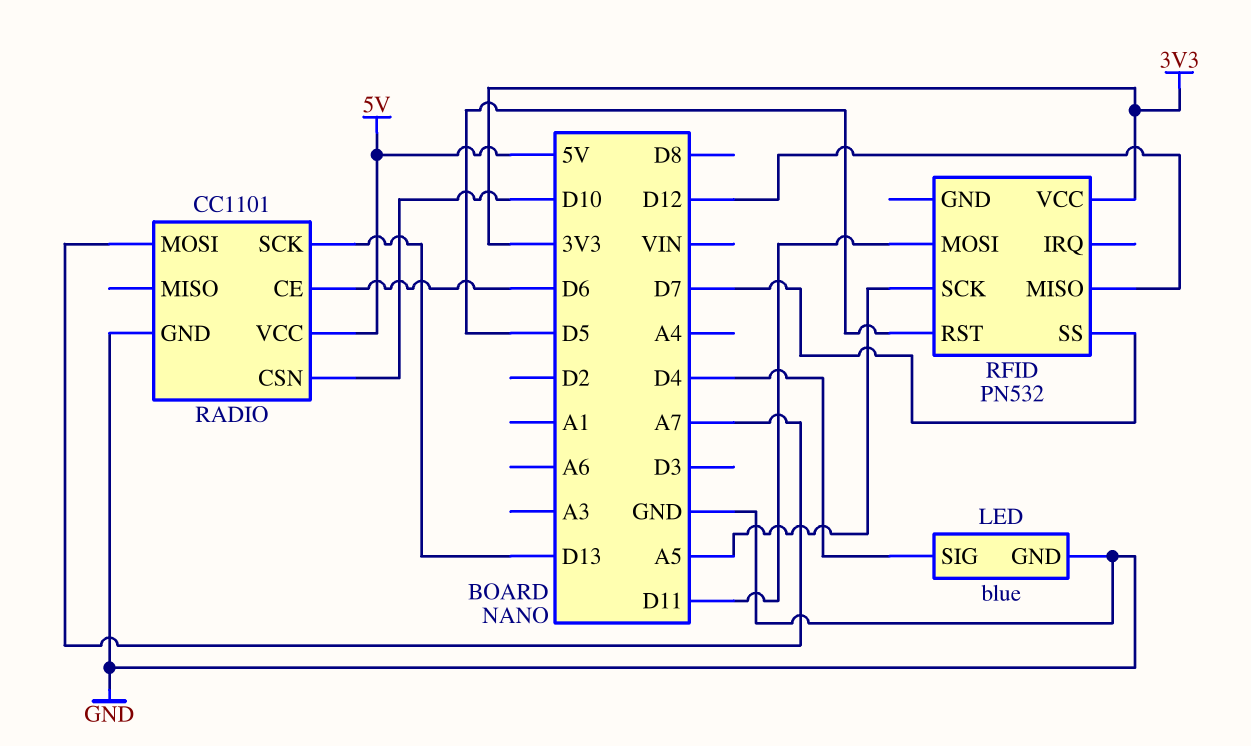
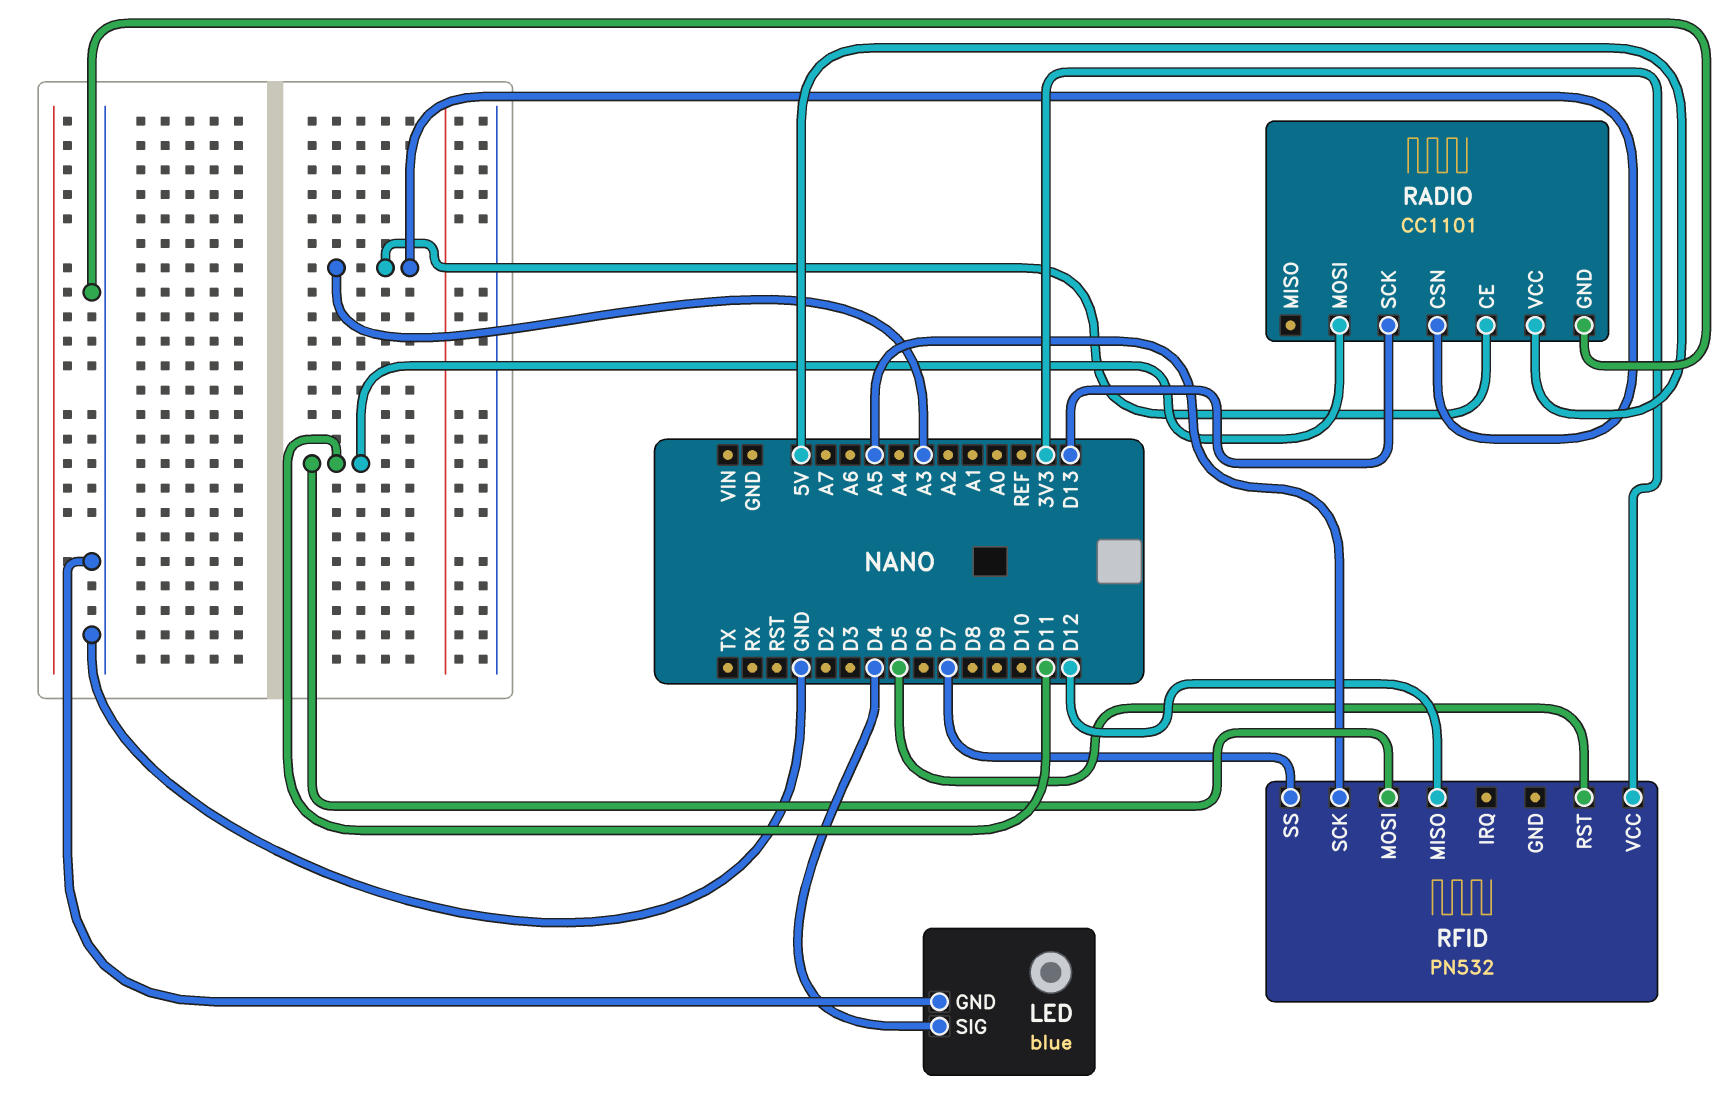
RADIO pin CE: D6 -> A3
RADIO pin CSN: D10 -> A3
RADIO pin MOSI: A7 -> D11

